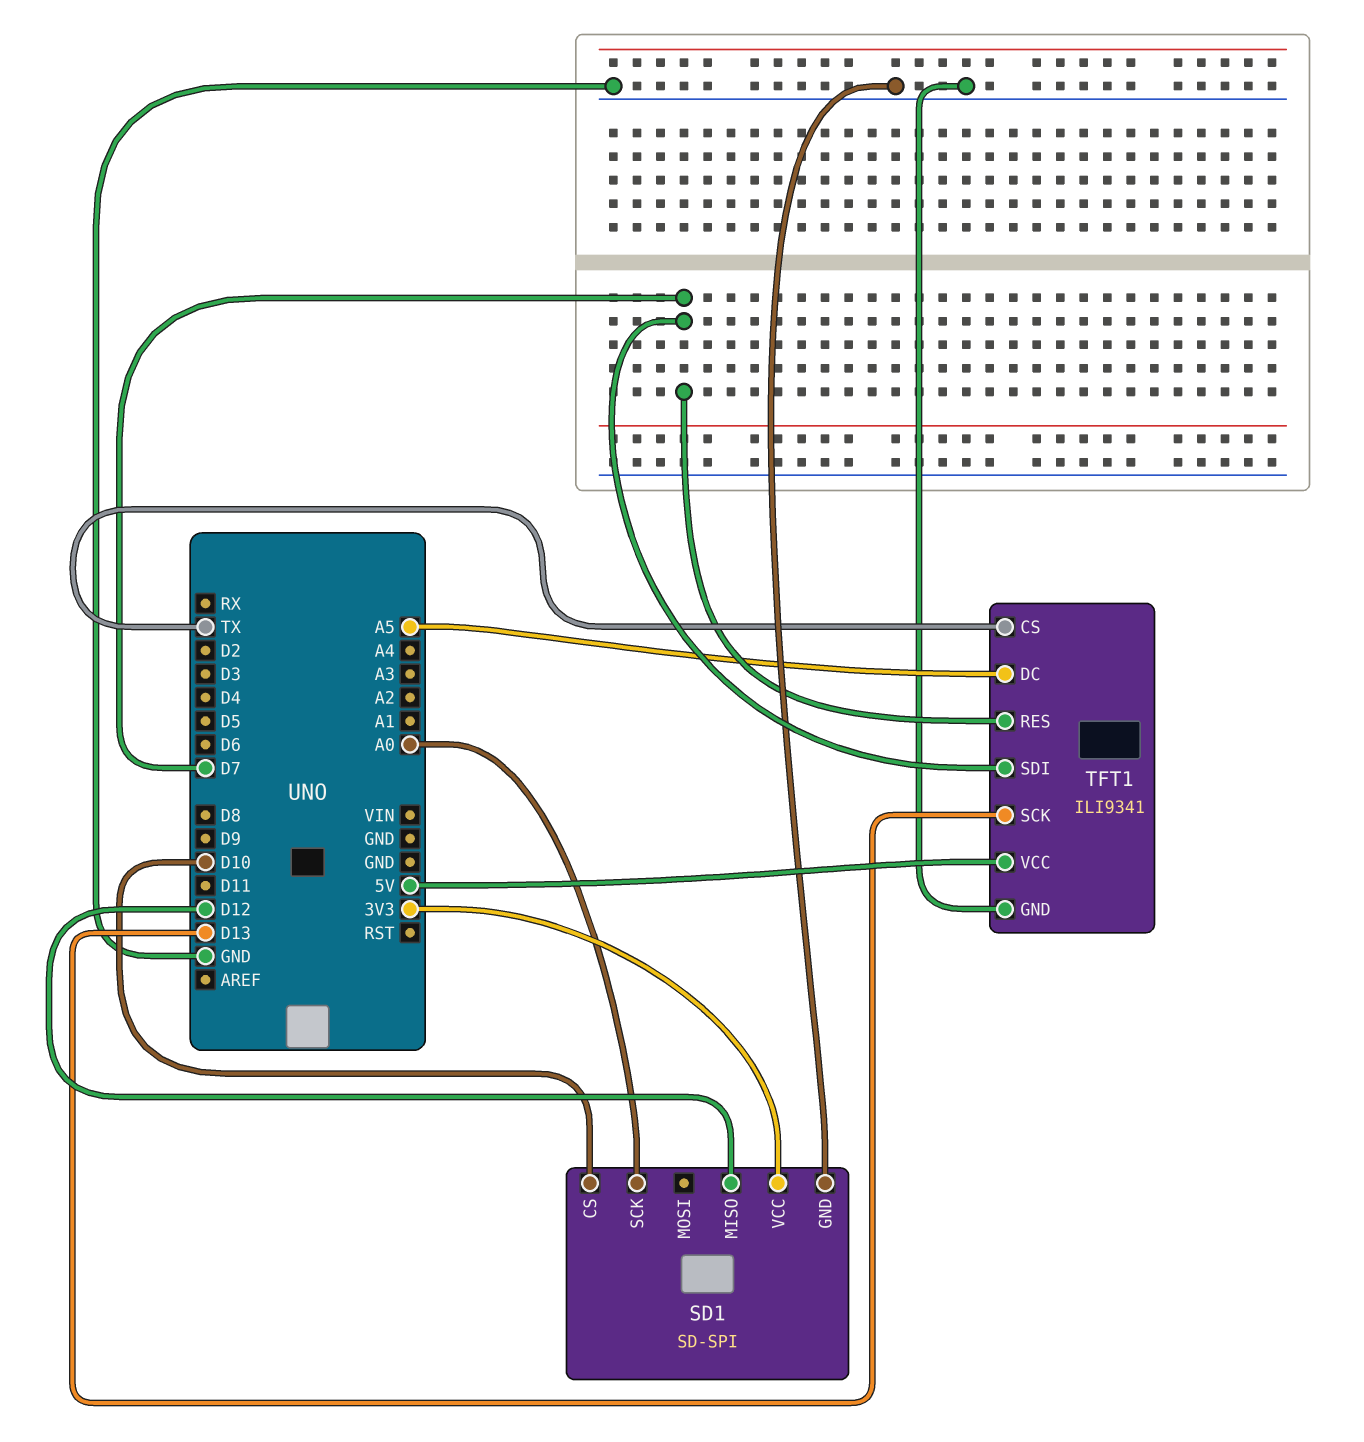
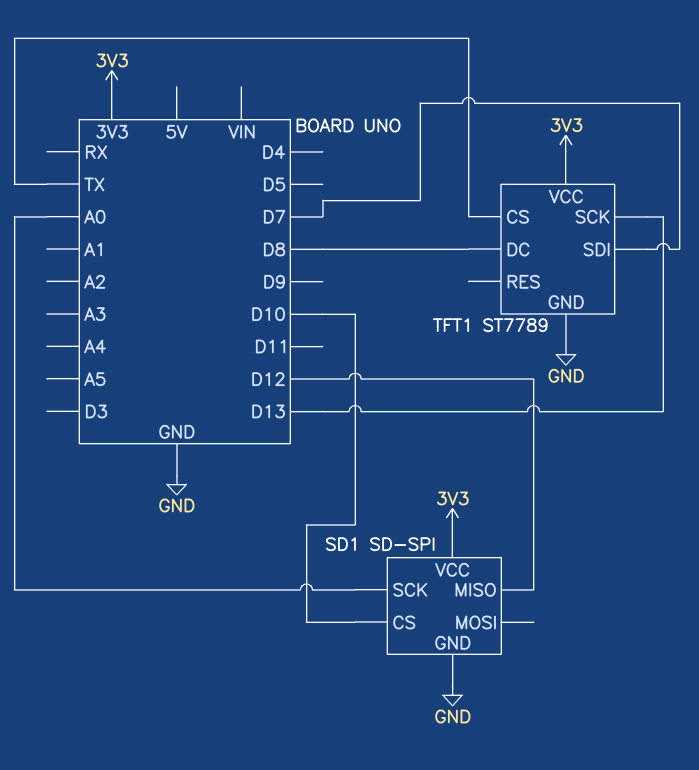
TFT1: ILI9341 -> ST7789
TFT1 pin DC: A5 -> D8
TFT1 pin RES: D7 -> none
TFT1 pin VCC: 5V -> 3V3

